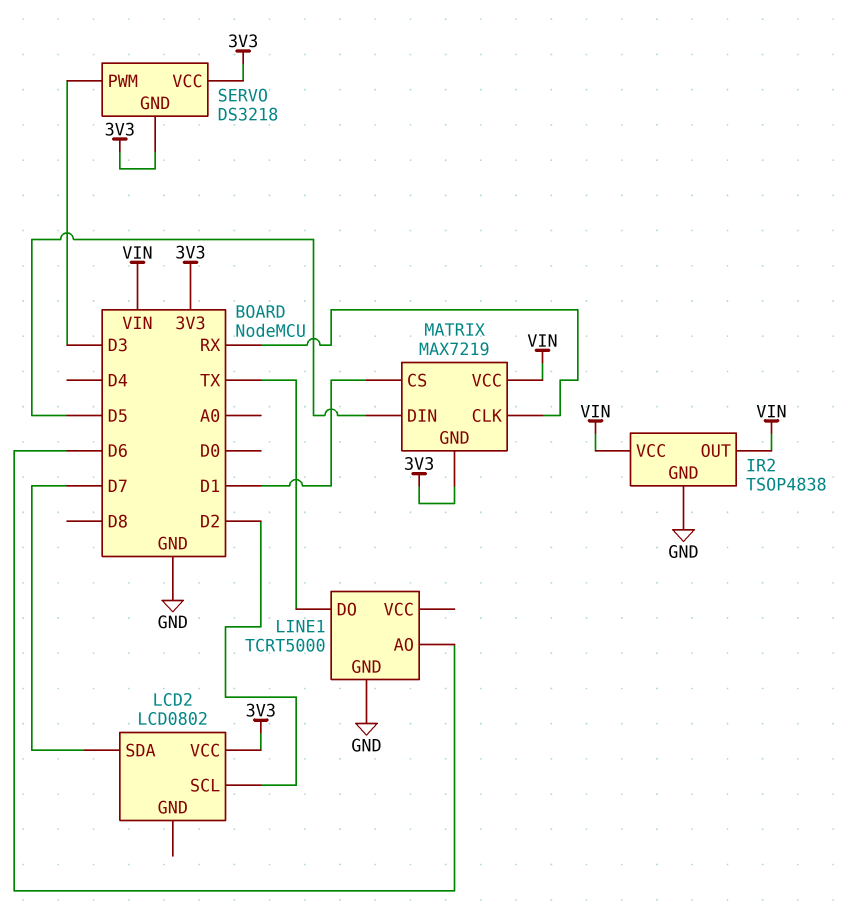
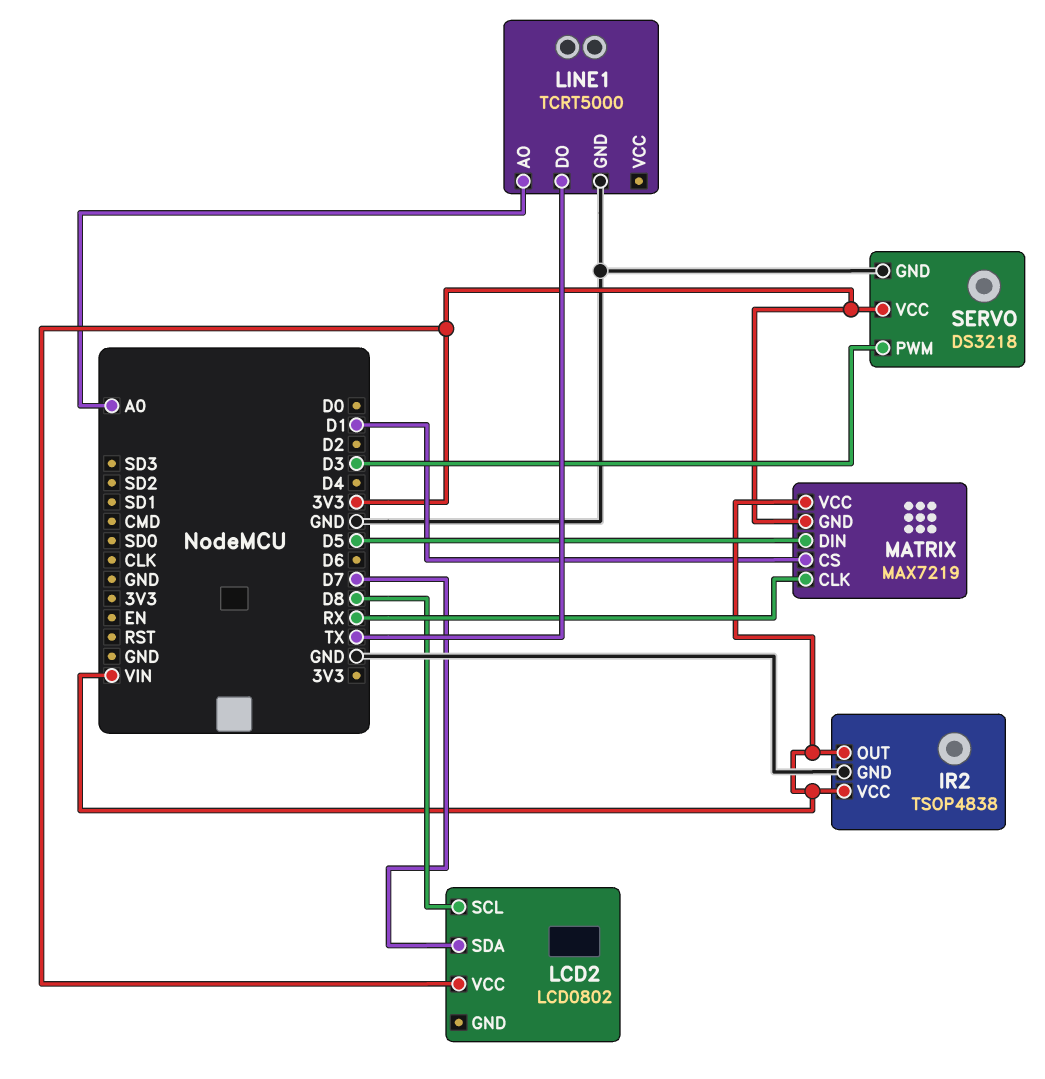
LCD2 pin SCL: D2 -> D8
LINE1 pin AO: D6 -> A0
SERVO pin GND: 3V3 -> GND

